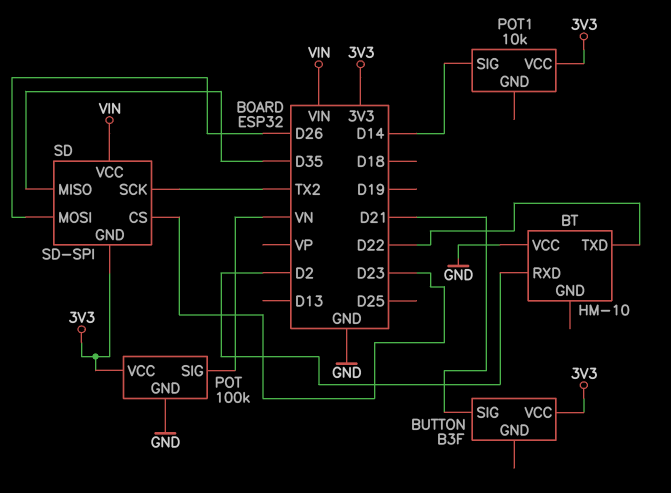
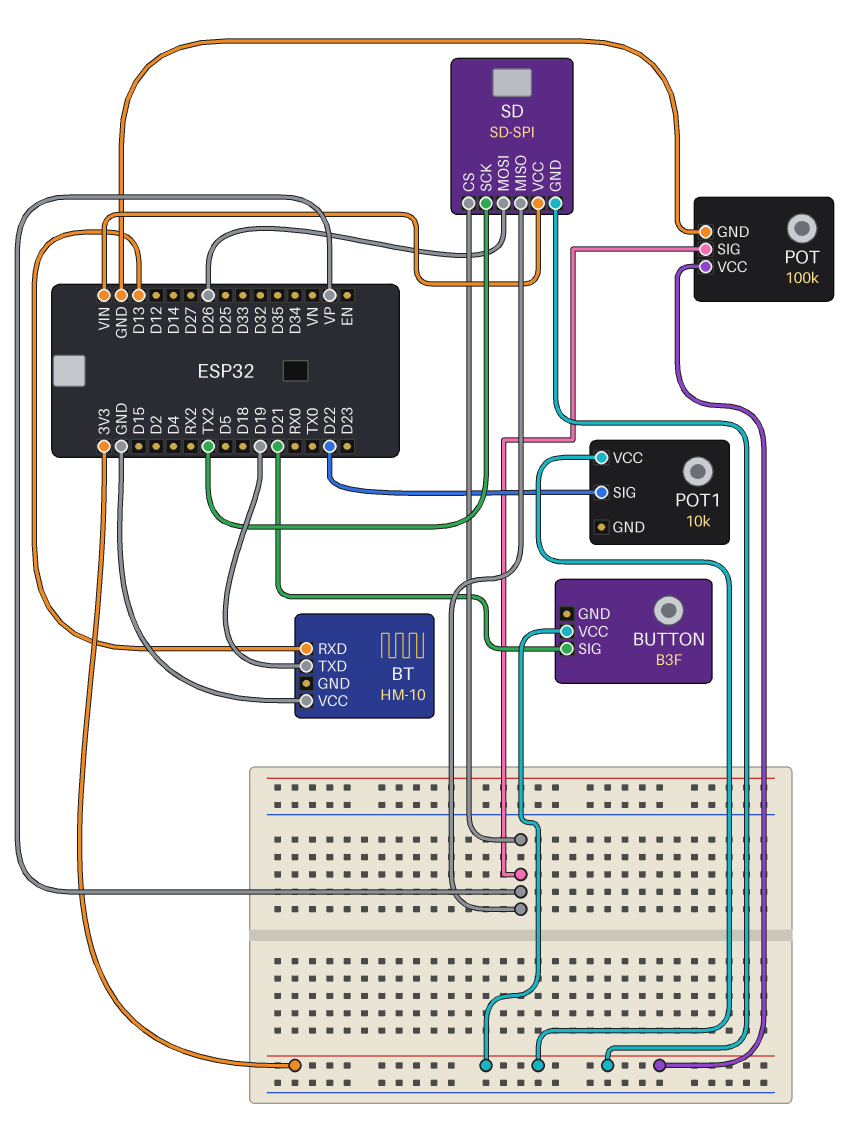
BT pin RXD: D2 -> D13
BT pin TXD: D22 -> D19
POT pin SIG: VN -> VP
POT1 pin SIG: D14 -> D22
SD pin CS: D23 -> VP
SD pin MISO: D35 -> VP

